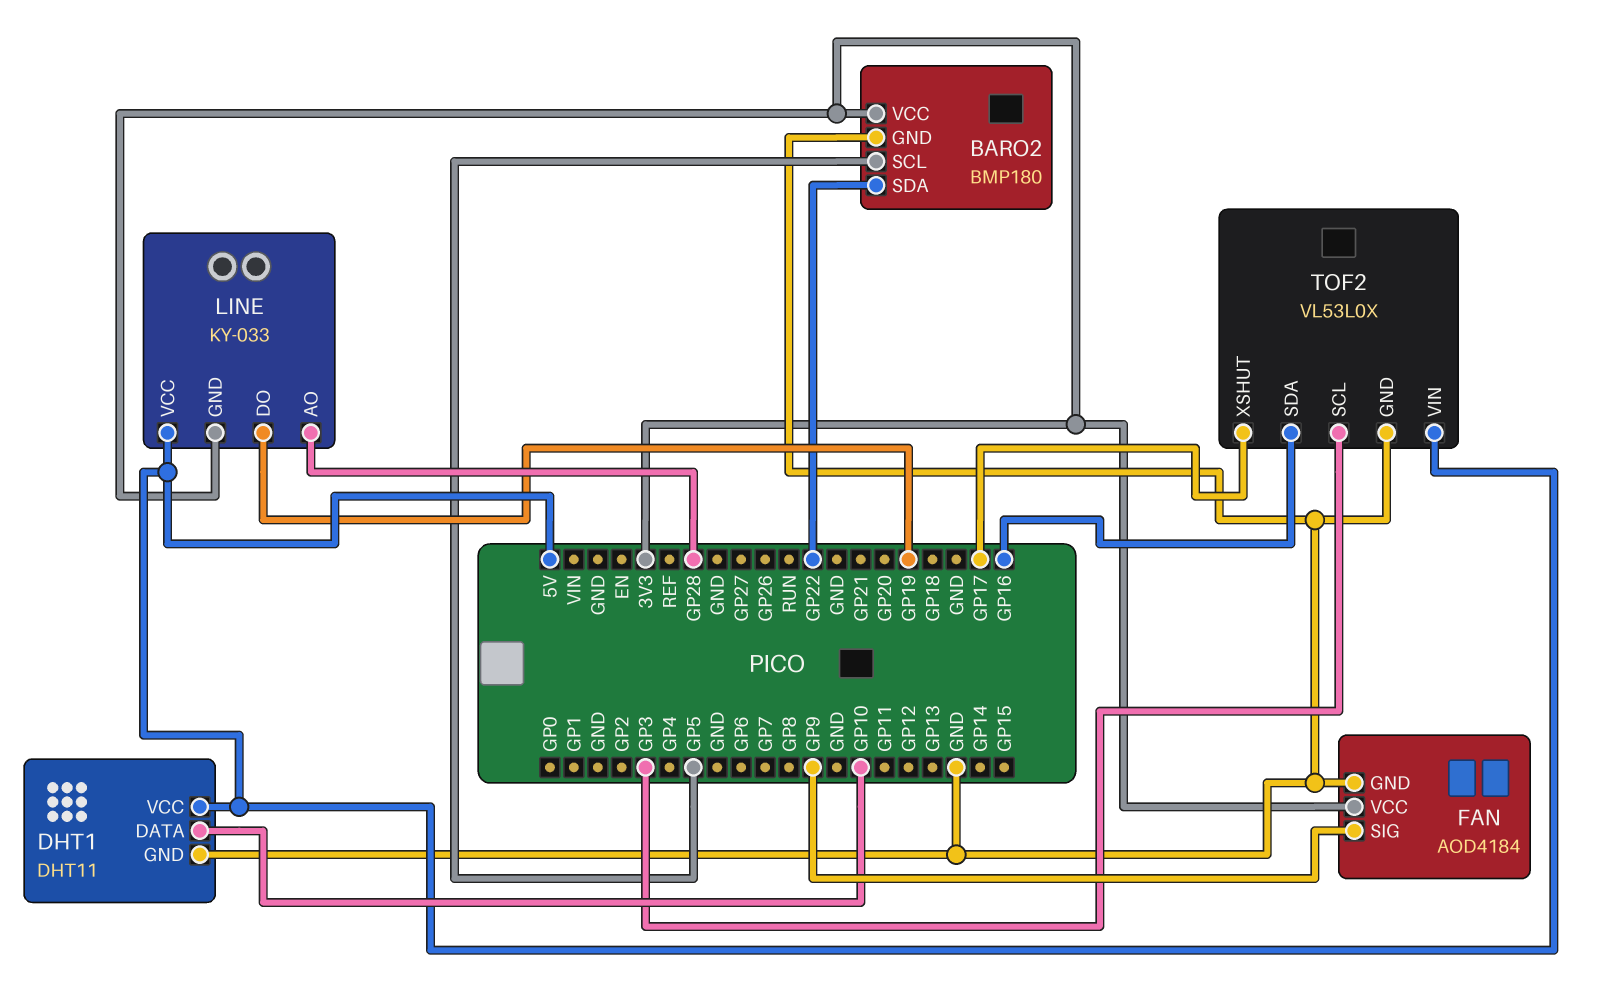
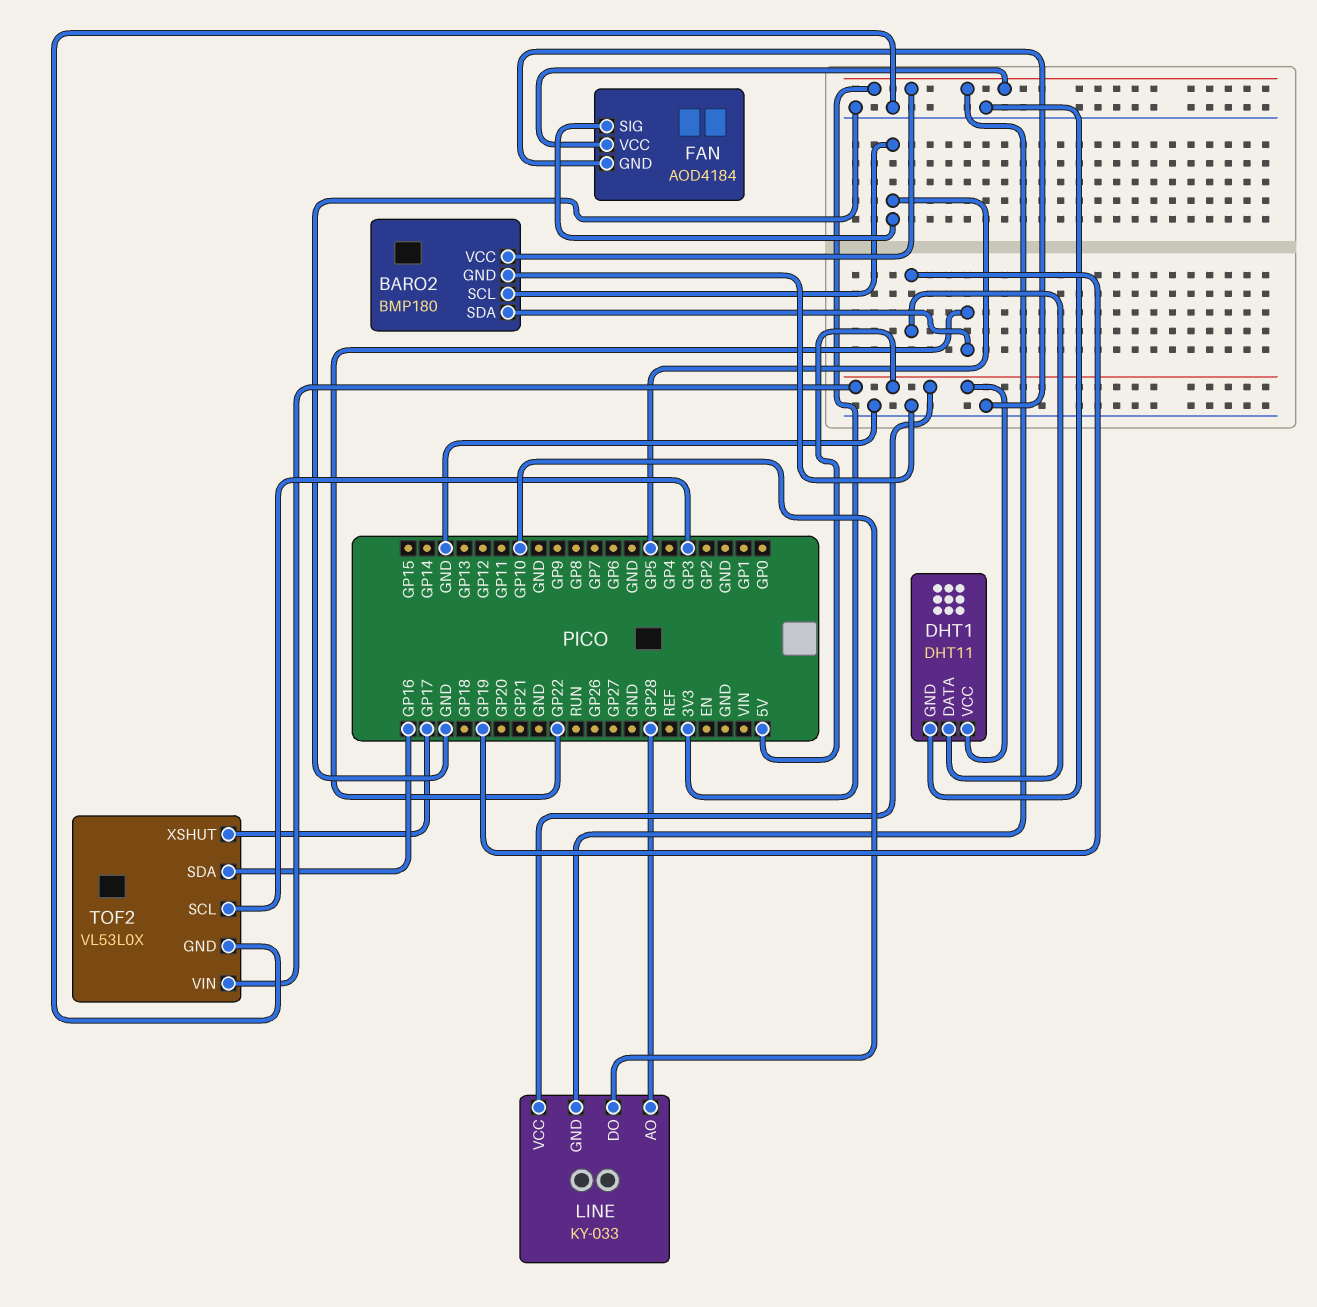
DHT1 pin DATA: GP10 -> GP19
FAN pin SIG: GP9 -> GP5
LINE pin DO: GP19 -> GP10

